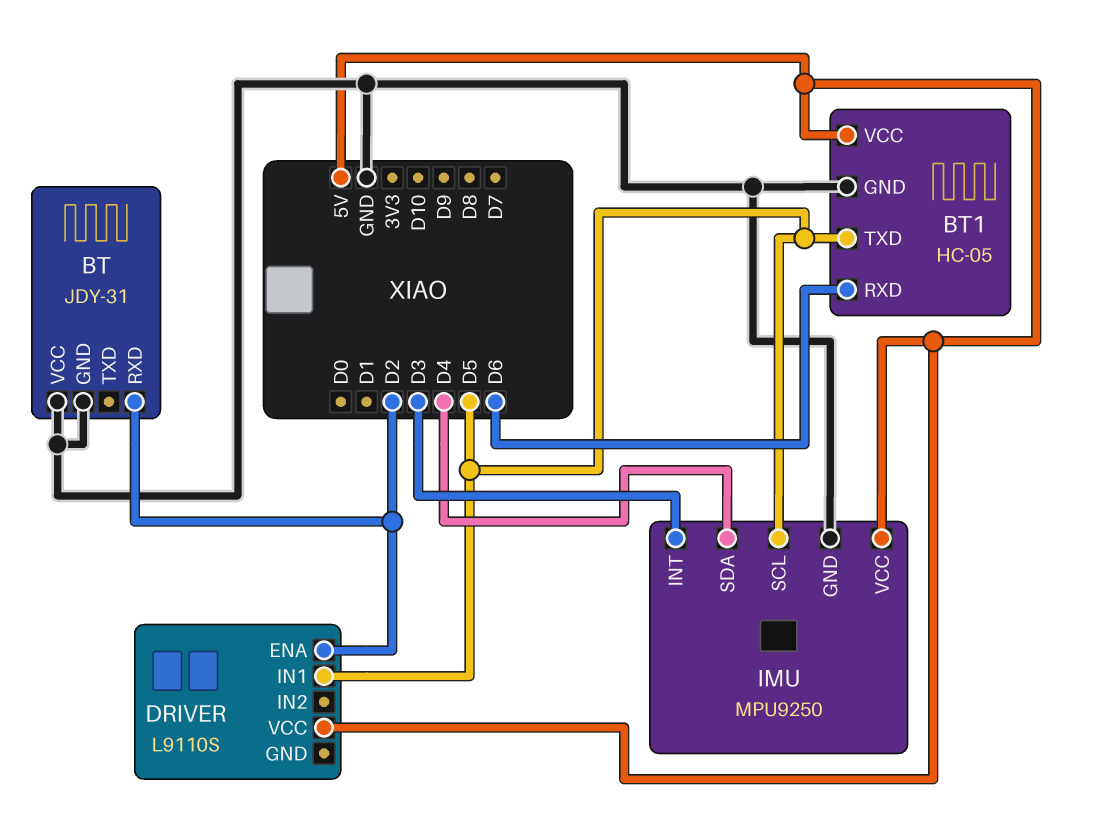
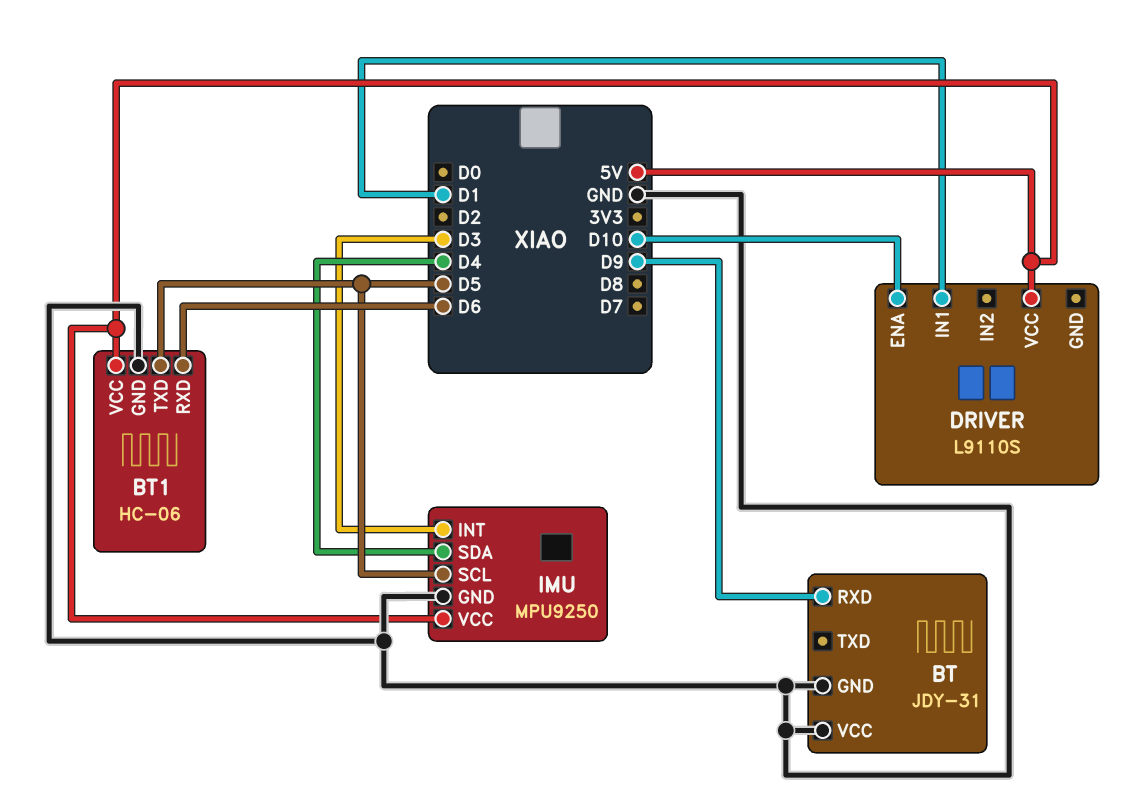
BT pin RXD: D2 -> D9
BT1: HC-05 -> HC-06
DRIVER pin ENA: D2 -> D10
DRIVER pin IN1: D5 -> D1

